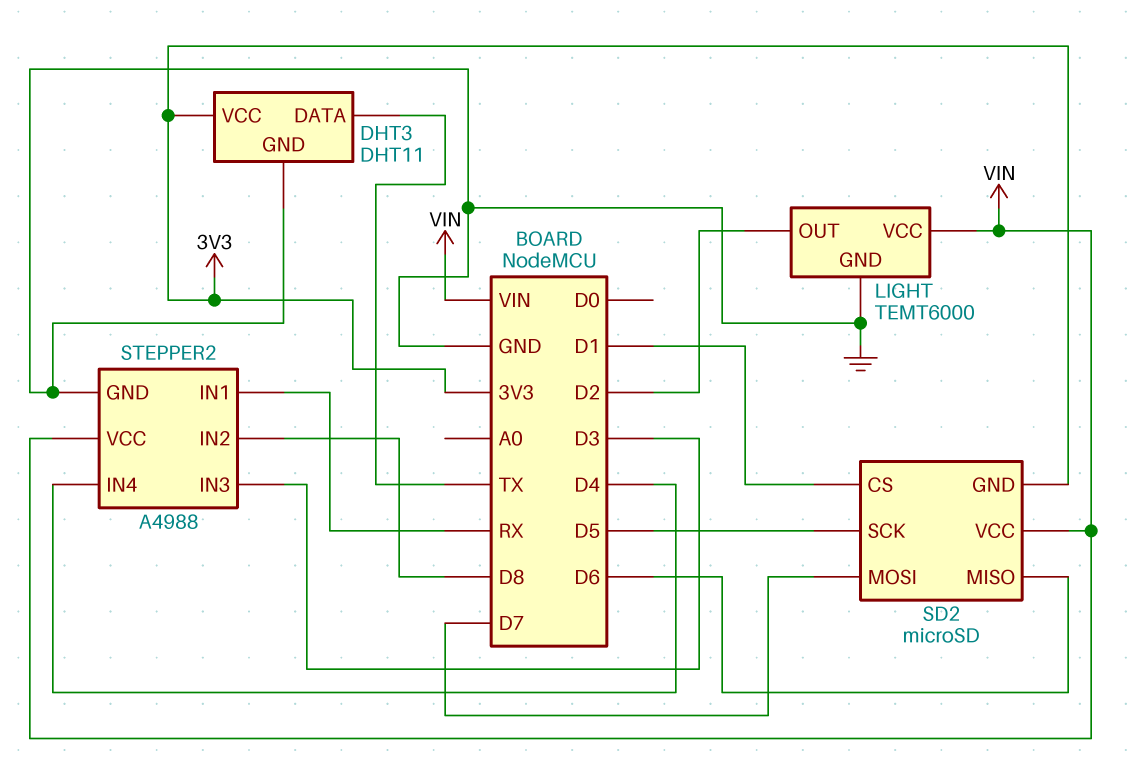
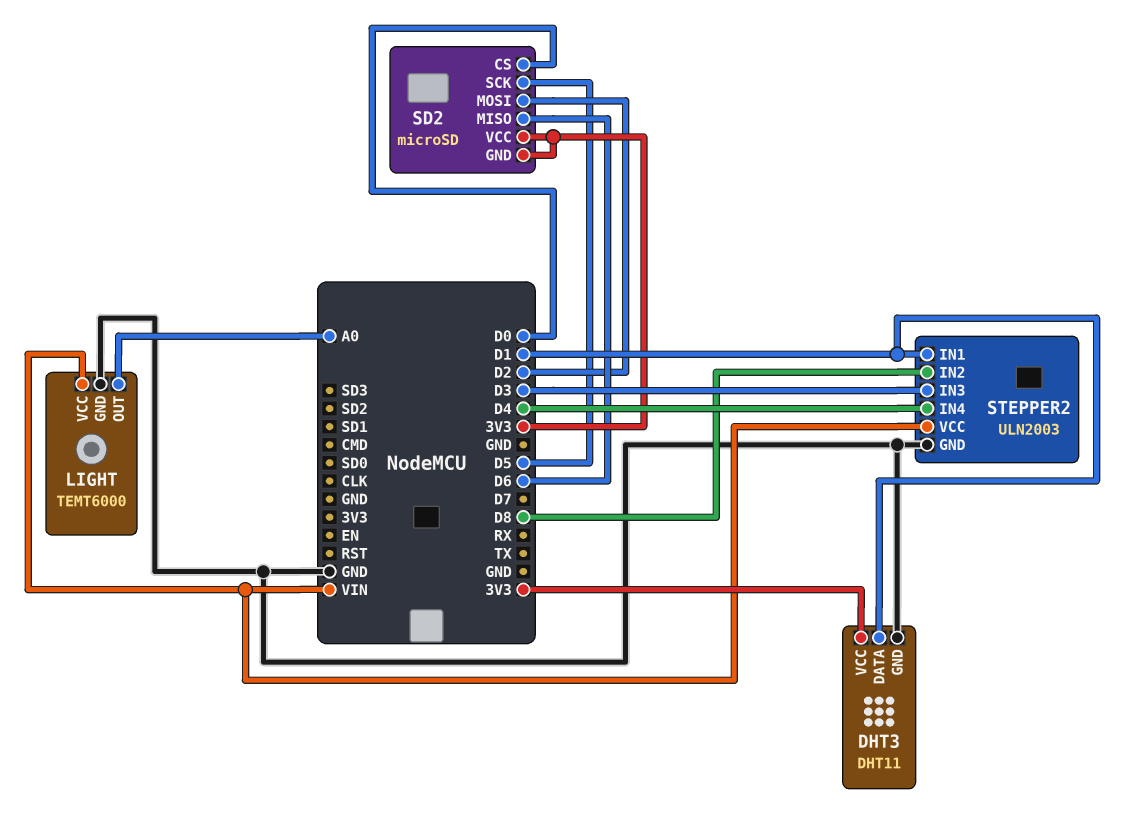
DHT3 pin DATA: TX -> D1
LIGHT pin OUT: D2 -> A0
SD2 pin CS: D1 -> D0
SD2 pin MOSI: D7 -> D2
SD2 pin VCC: VIN -> 3V3
STEPPER2: A4988 -> ULN2003
STEPPER2 pin IN1: RX -> D1

